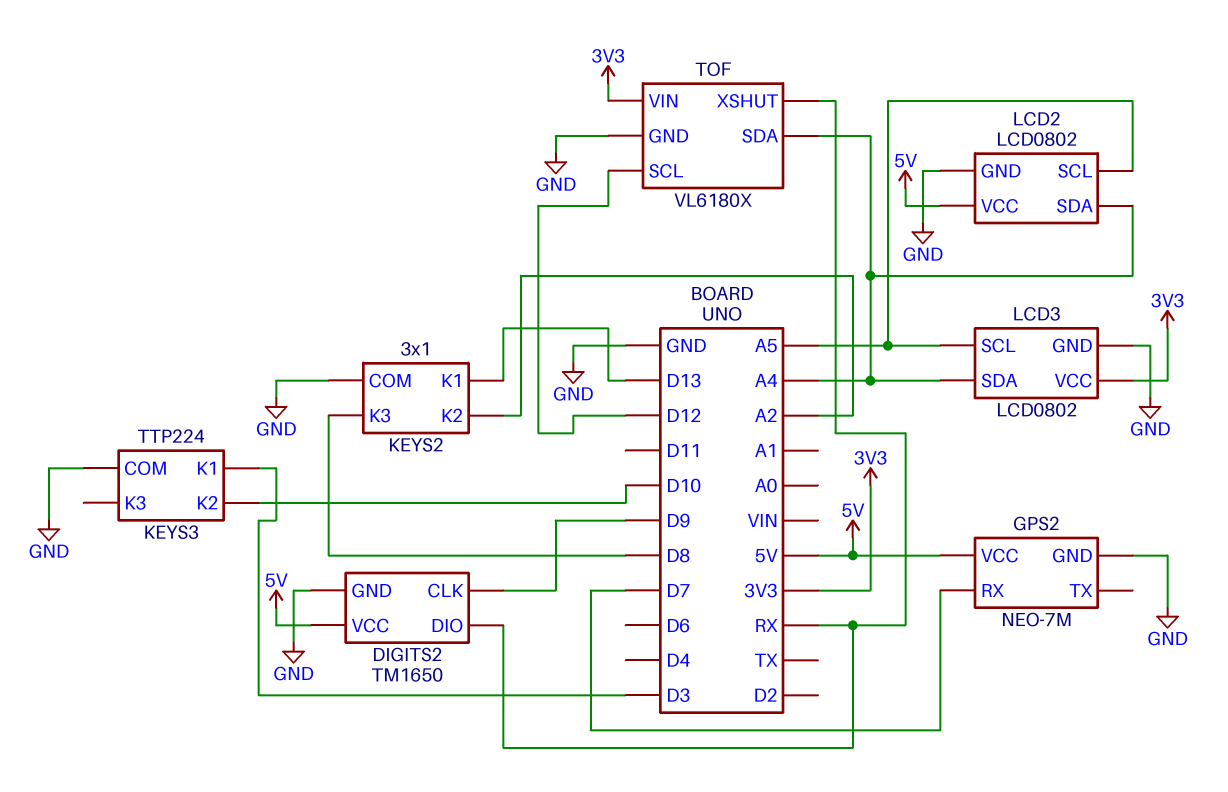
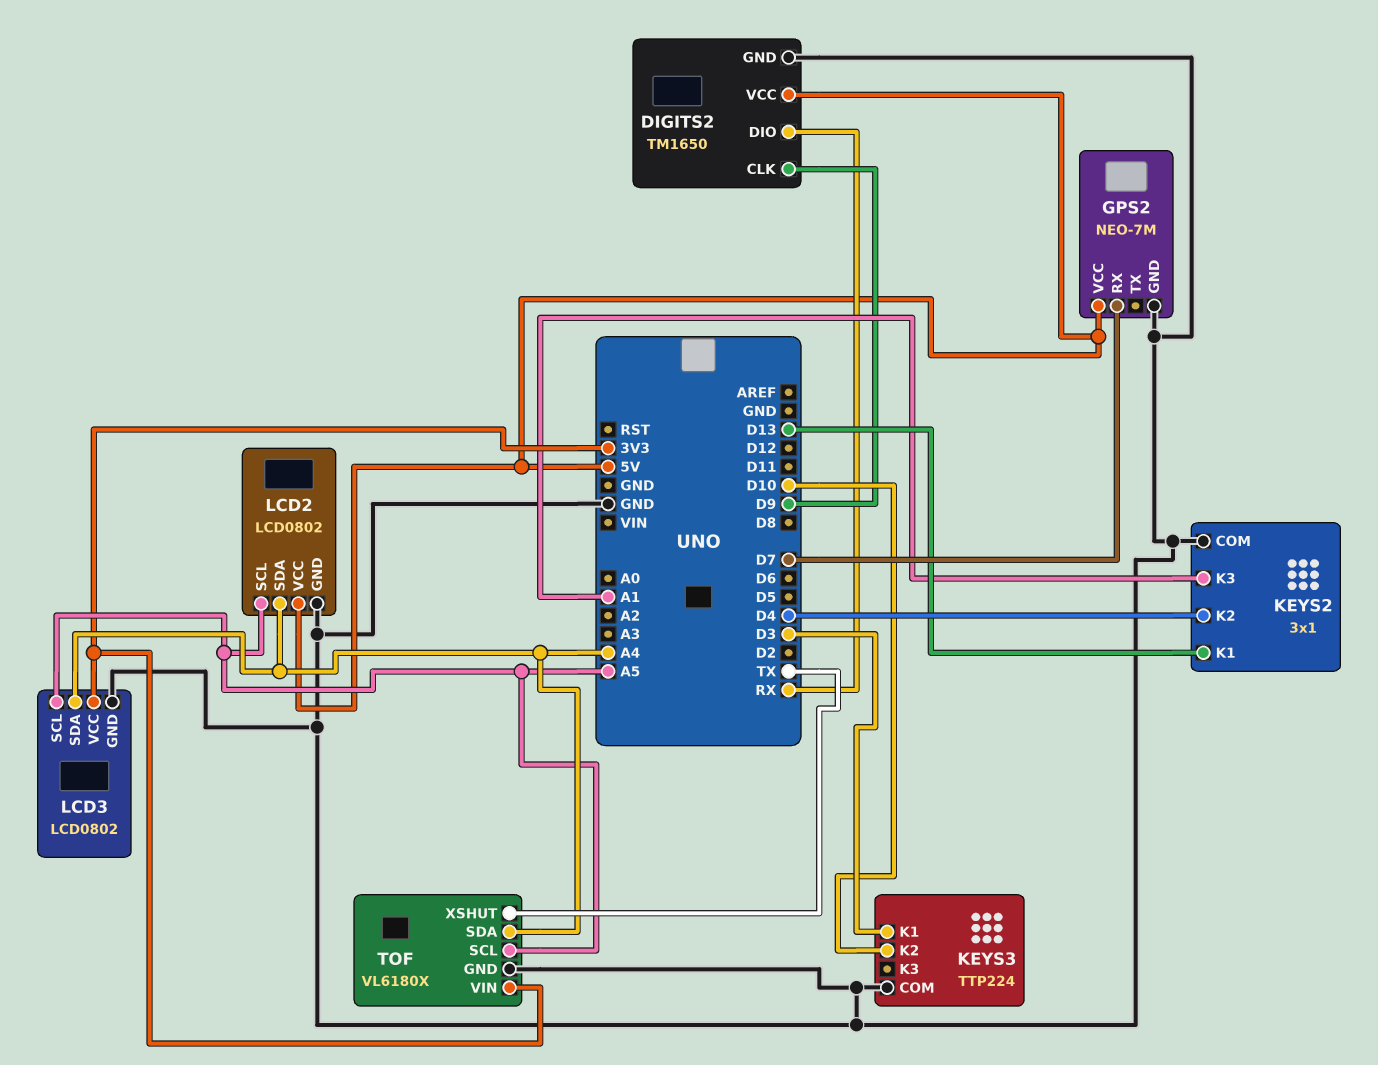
KEYS2 pin K2: A2 -> D4
KEYS2 pin K3: D8 -> A1
TOF pin SCL: D12 -> A5
TOF pin XSHUT: RX -> TX

